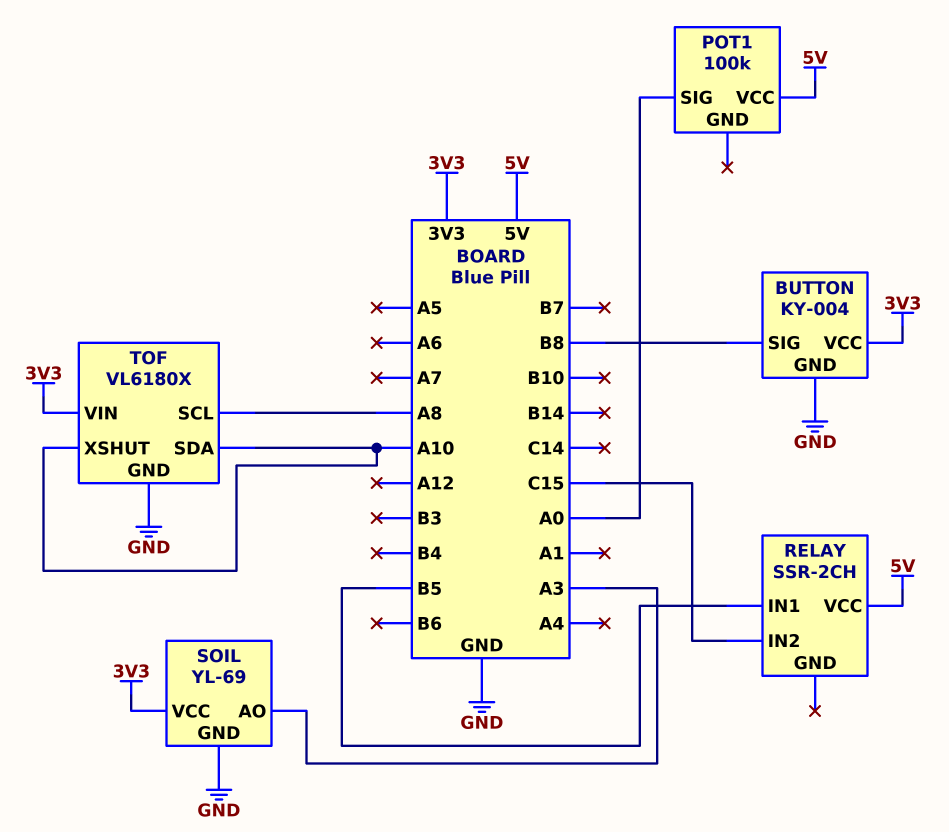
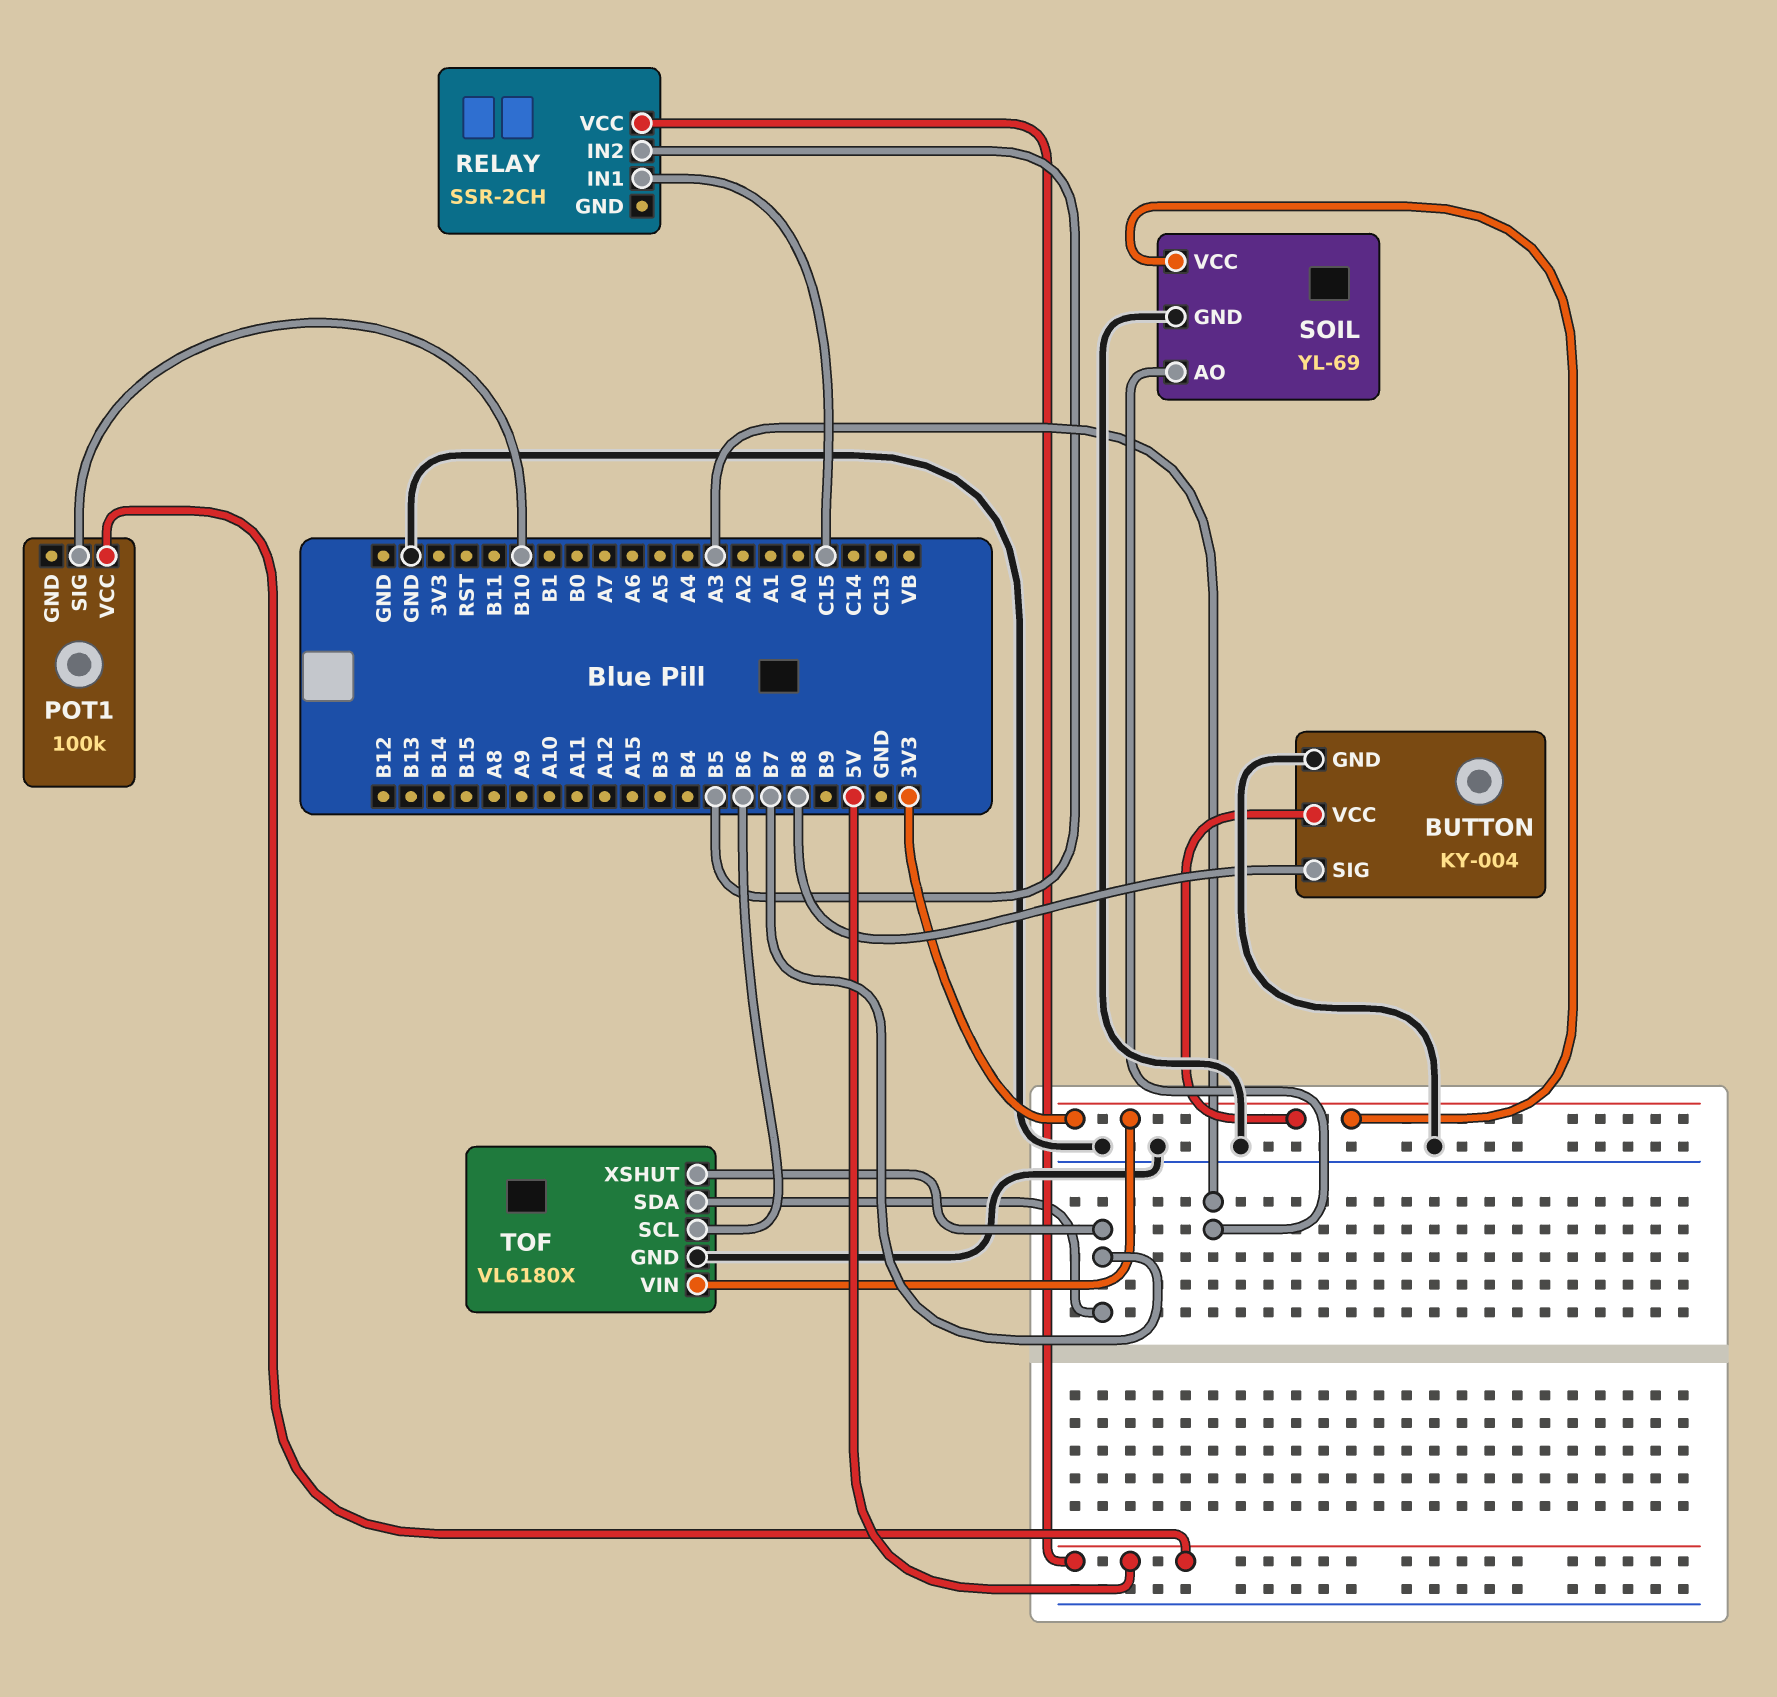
POT1 pin SIG: A0 -> B10
RELAY pin IN1: B5 -> C15
RELAY pin IN2: C15 -> B5
TOF pin SCL: A8 -> B6
TOF pin SDA: A10 -> B7
TOF pin XSHUT: A10 -> B7

